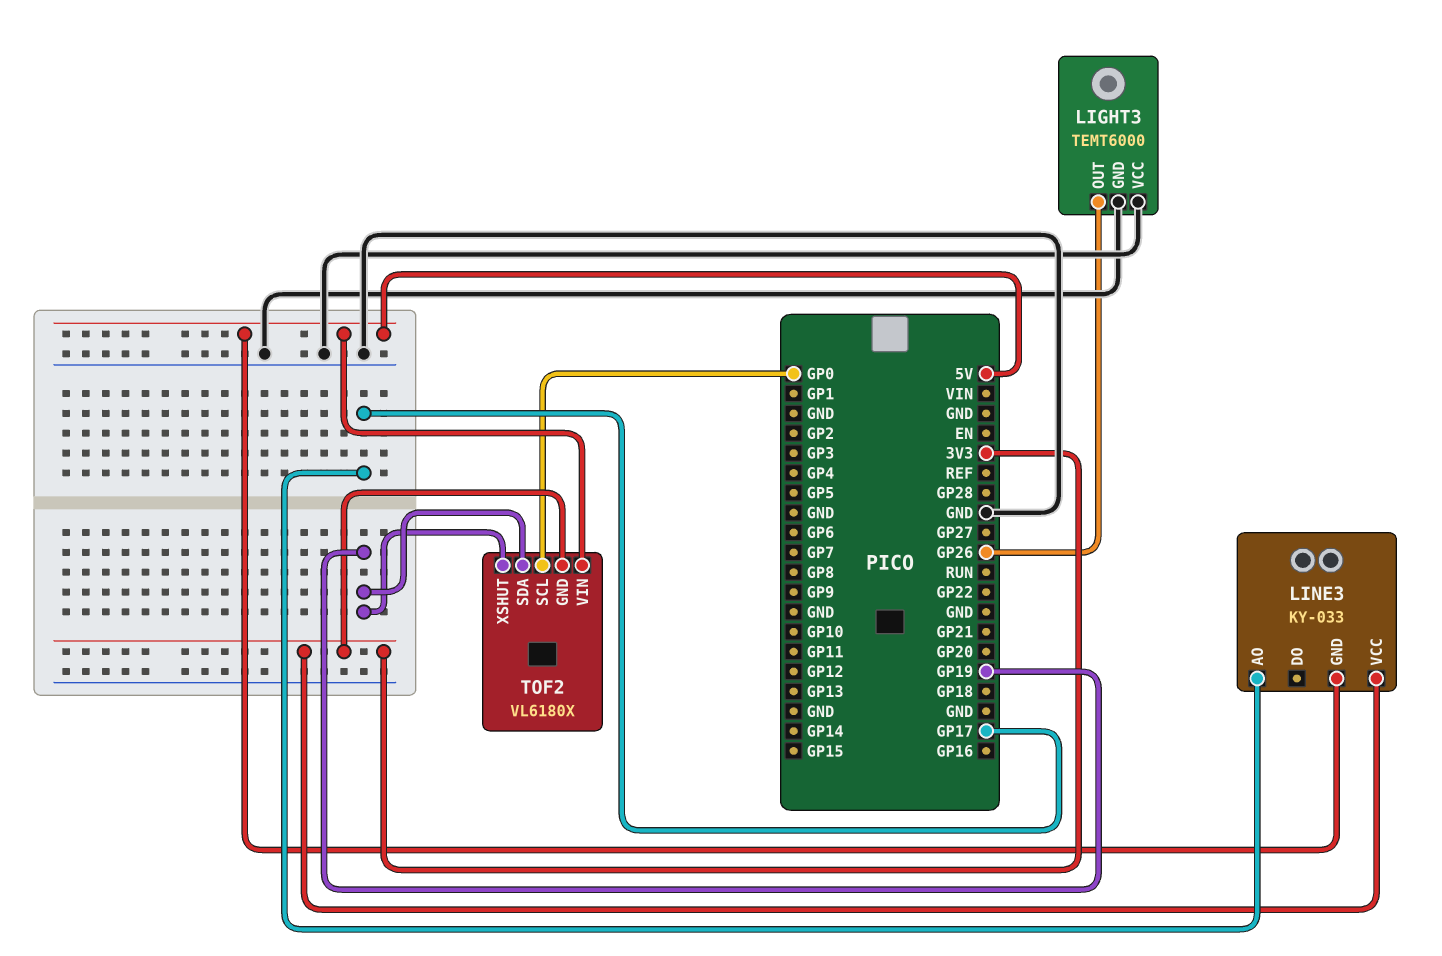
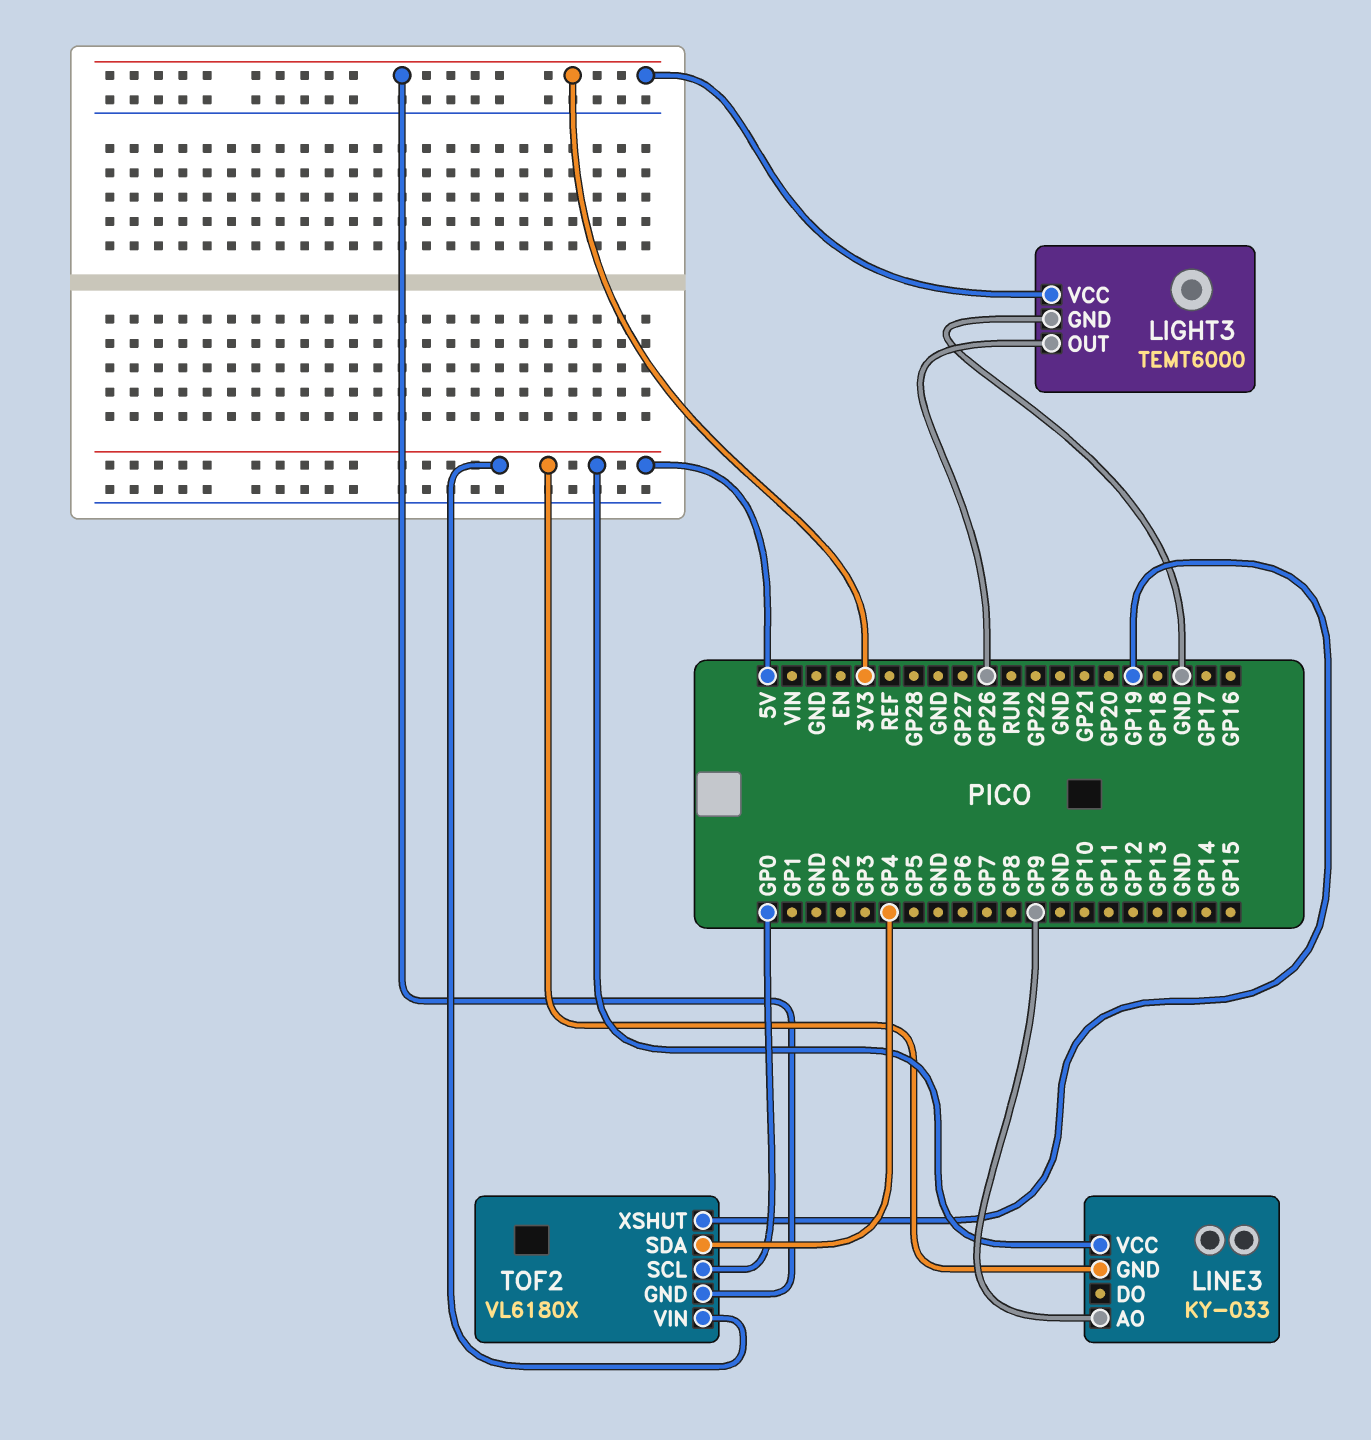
LIGHT3 pin VCC: GND -> 3V3
LINE3 pin AO: GP17 -> GP9
LINE3 pin VCC: 3V3 -> 5V
TOF2 pin SDA: GP19 -> GP4

